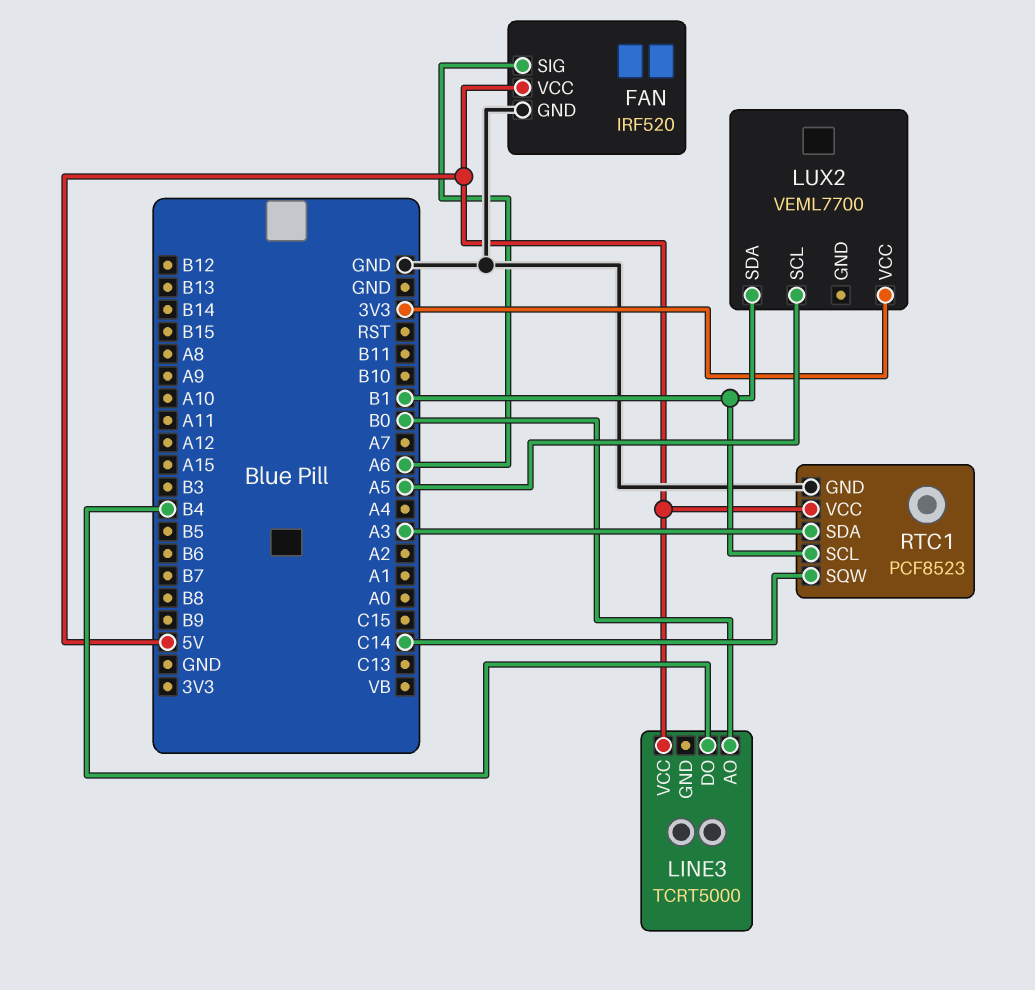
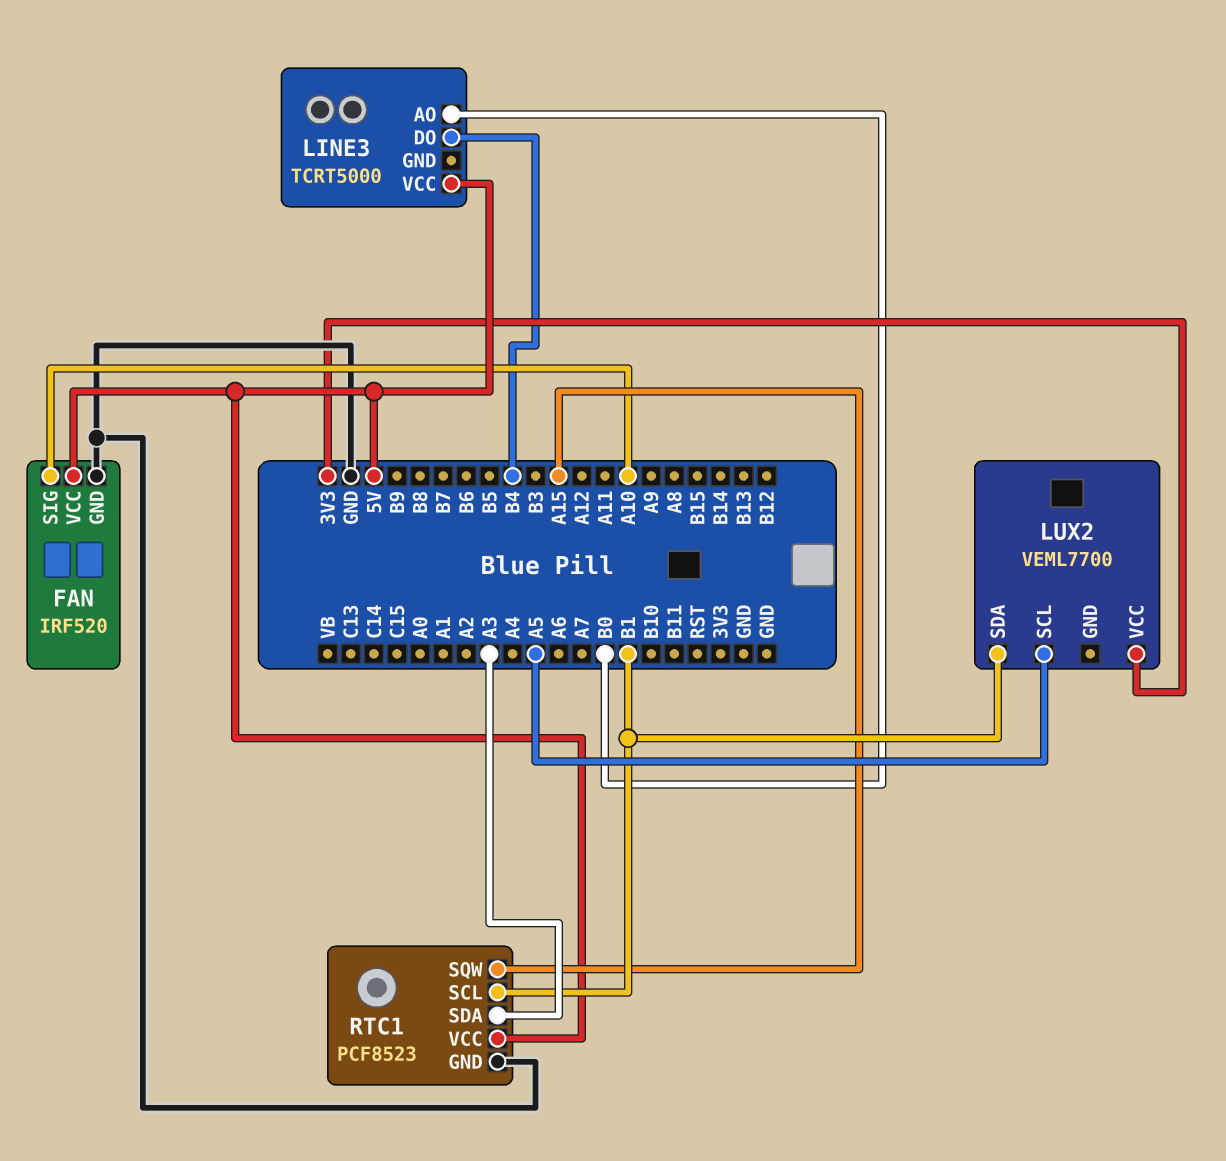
FAN pin SIG: A6 -> A10
RTC1 pin SQW: C14 -> A15

